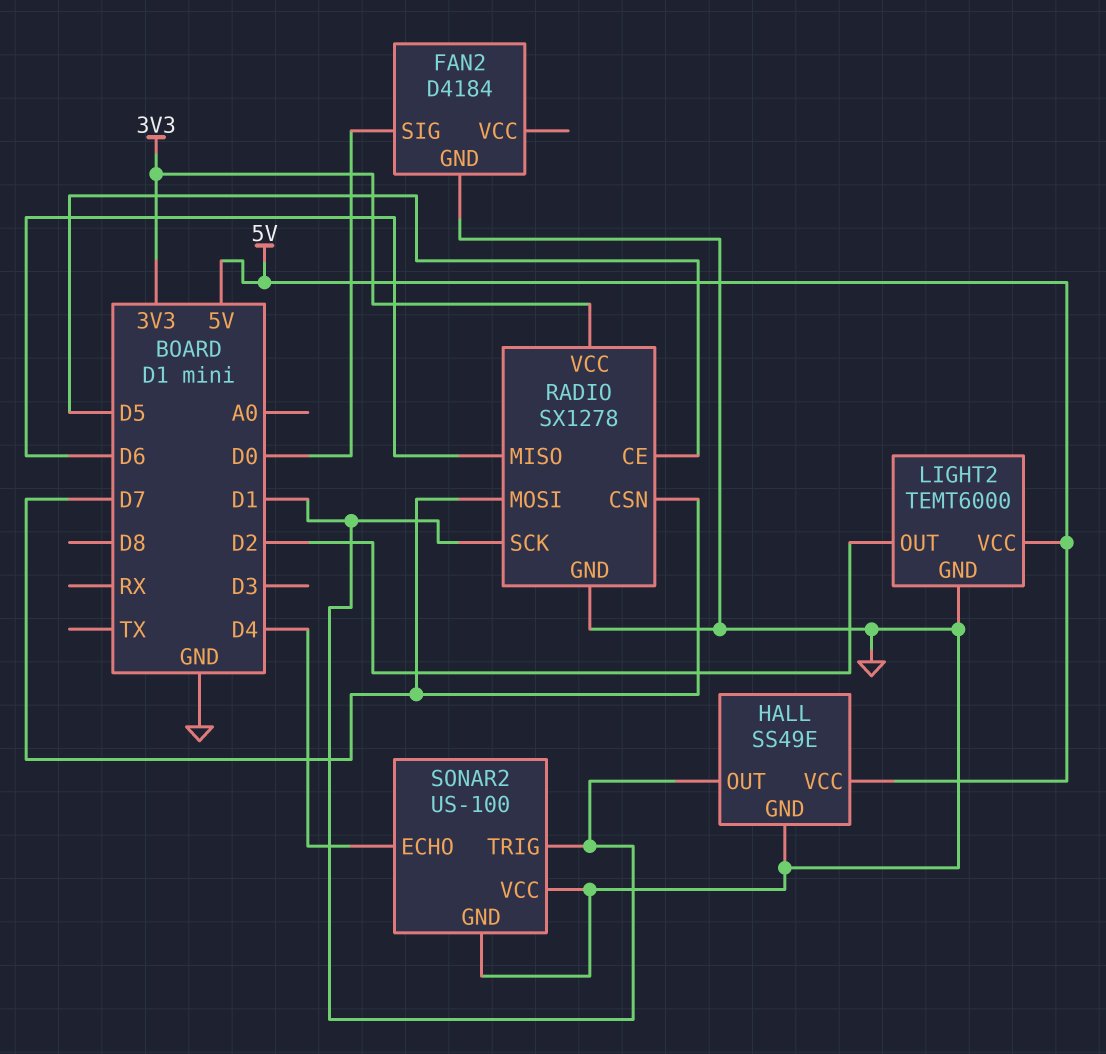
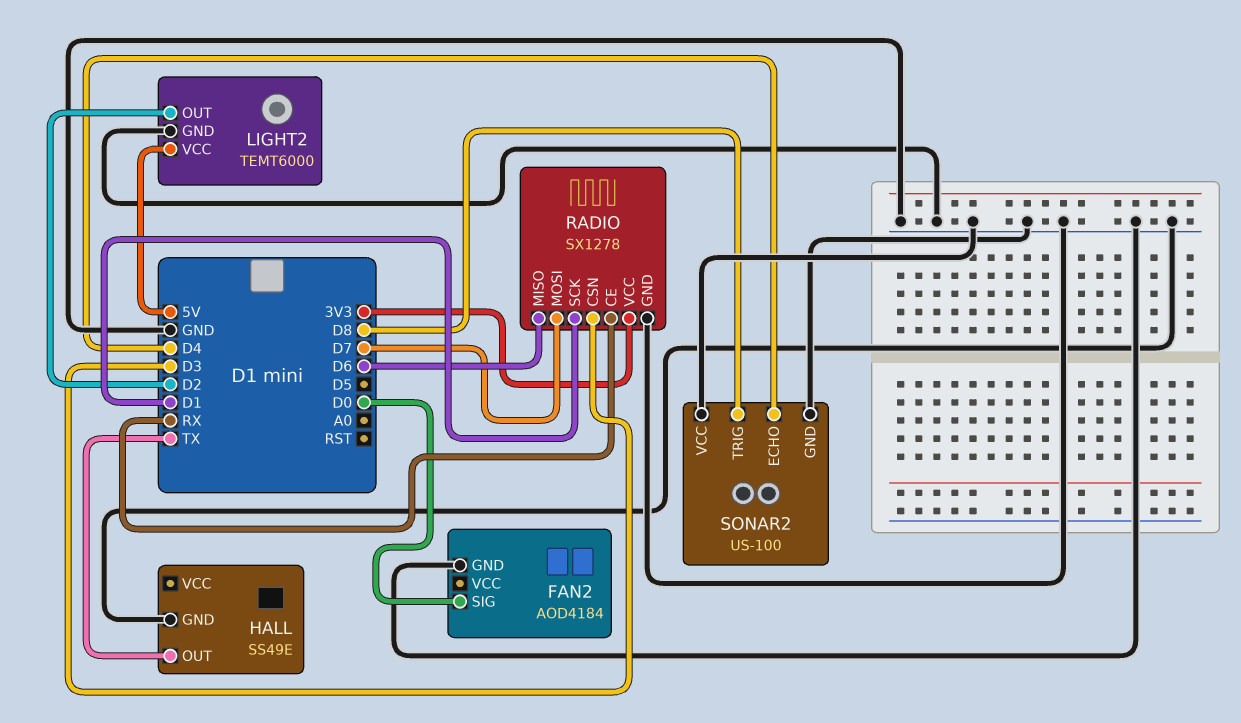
FAN2: D4184 -> AOD4184
HALL pin OUT: D1 -> TX
HALL pin VCC: 5V -> none
RADIO pin CE: D5 -> RX
RADIO pin CSN: D7 -> D3
SONAR2 pin TRIG: D1 -> D8

